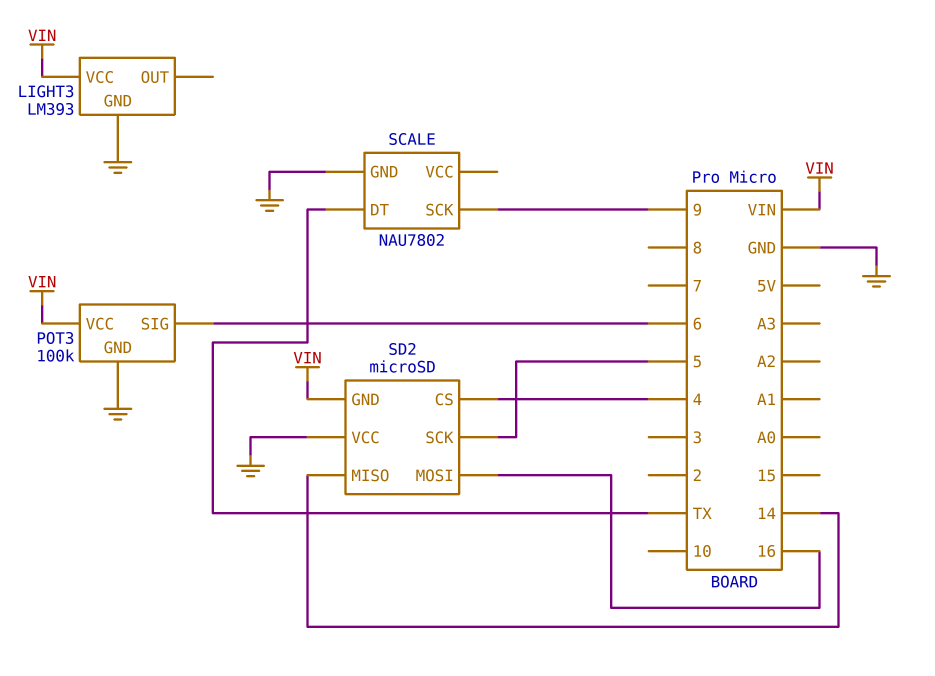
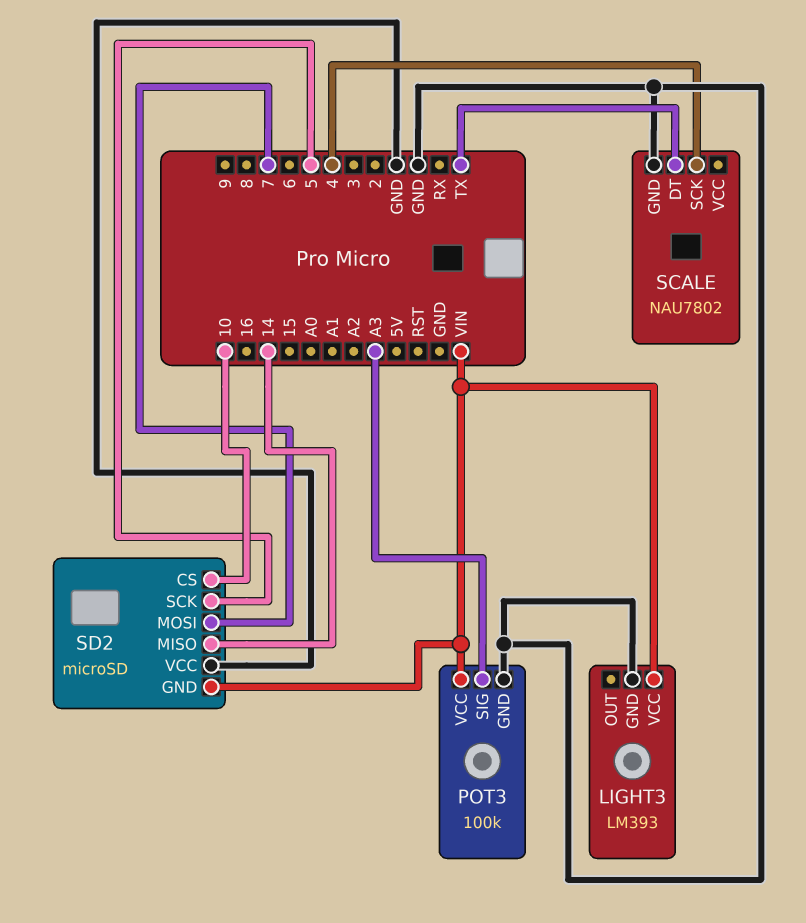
POT3 pin SIG: 6 -> A3
SCALE pin SCK: 9 -> 4
SD2 pin CS: 4 -> 10
SD2 pin MOSI: 16 -> 7

